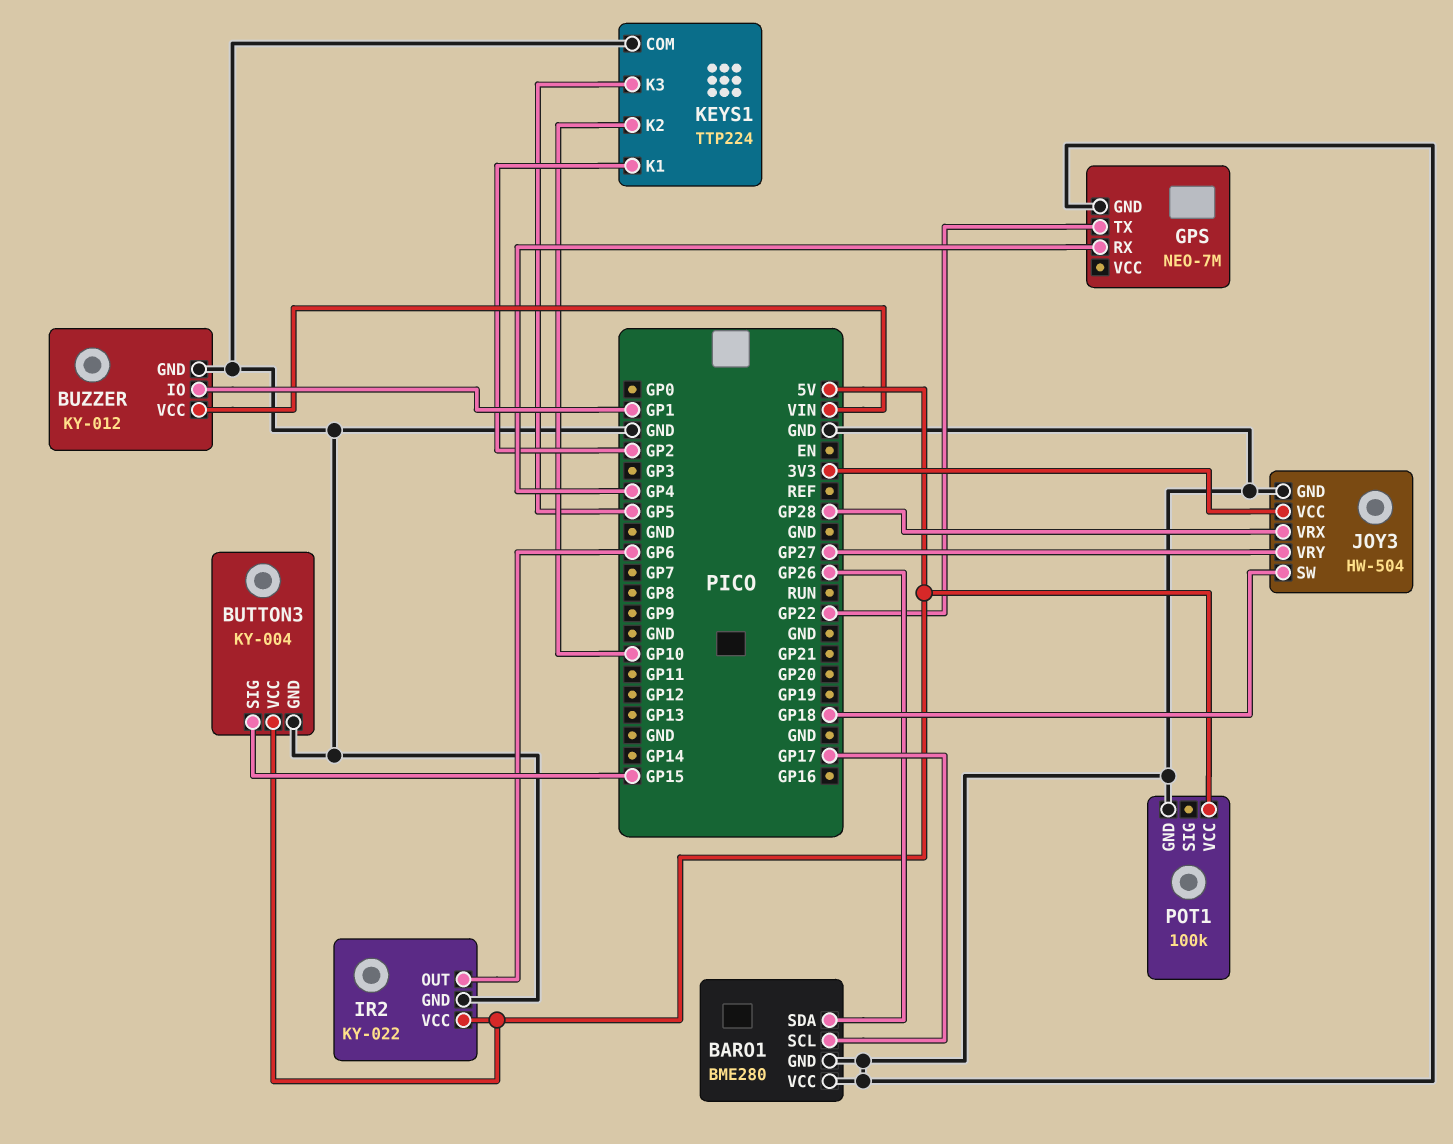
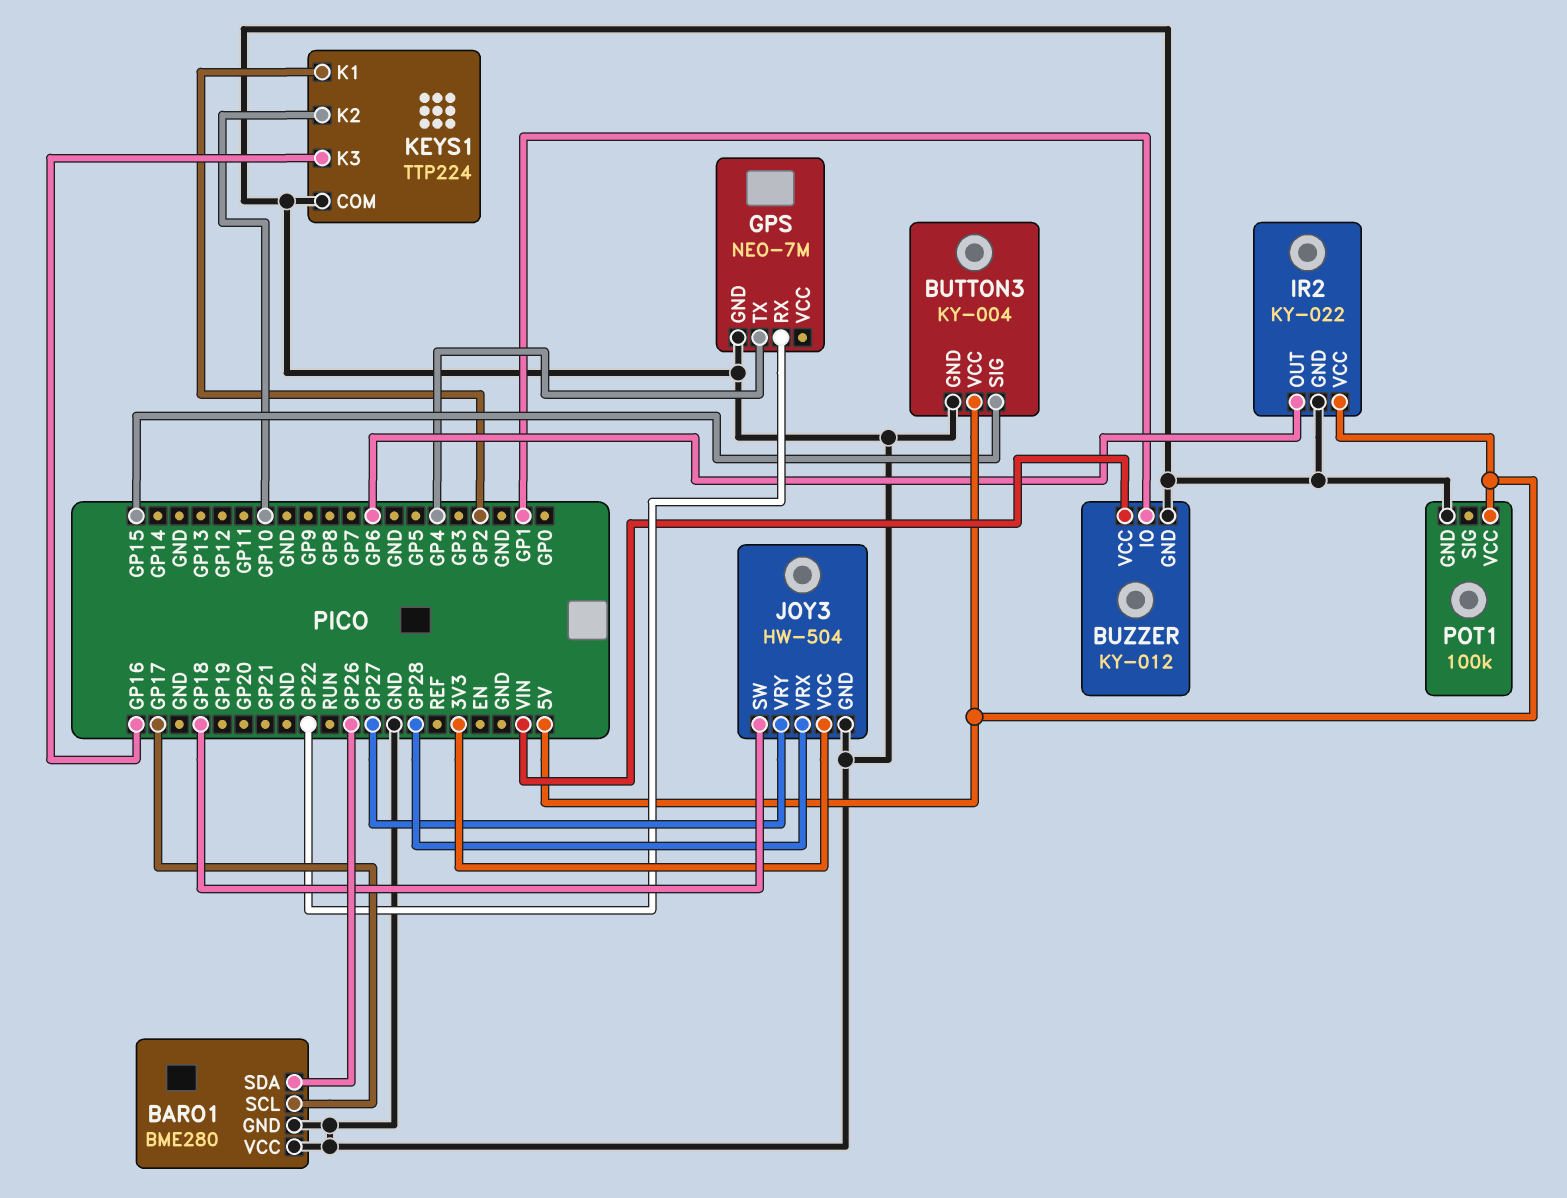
GPS pin RX: GP4 -> GP22
GPS pin TX: GP22 -> GP4
KEYS1 pin K3: GP5 -> GP16

